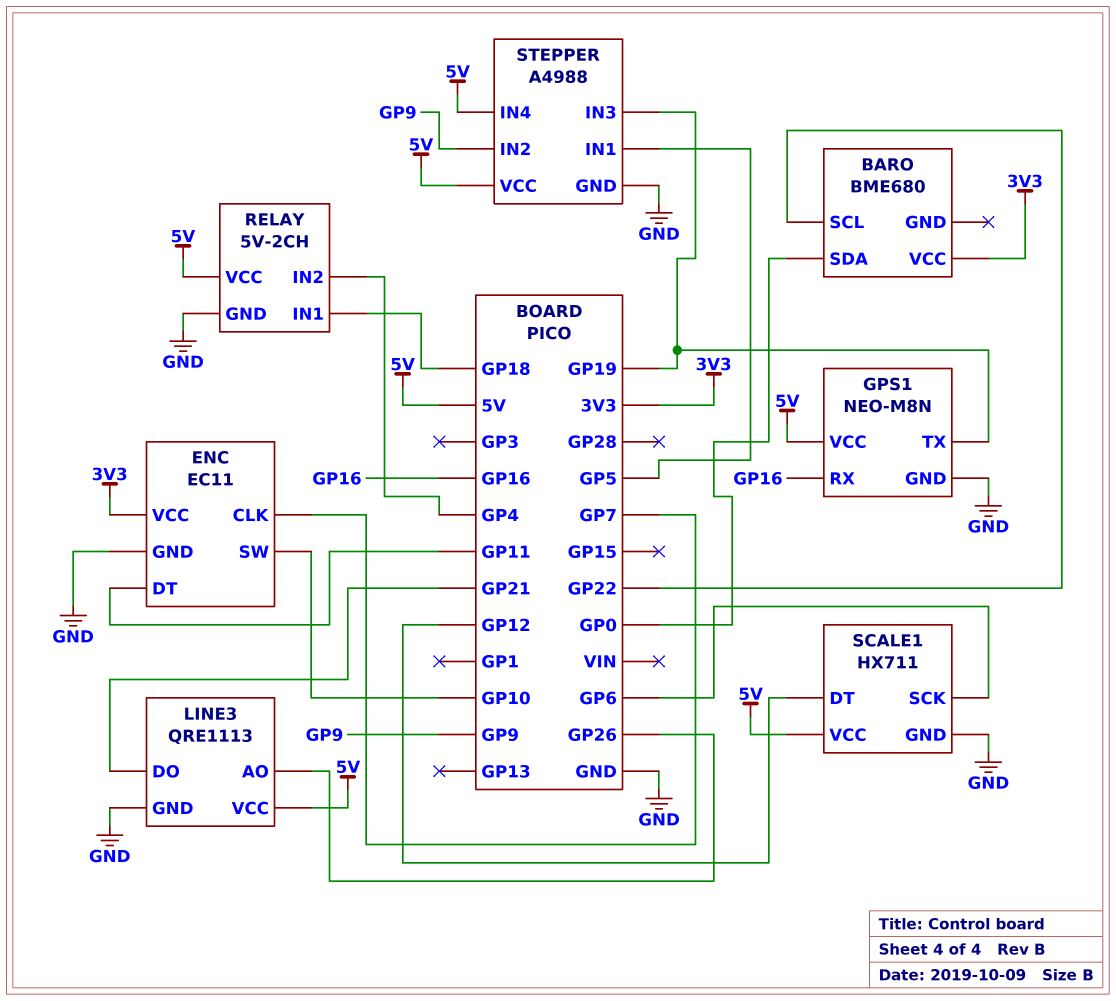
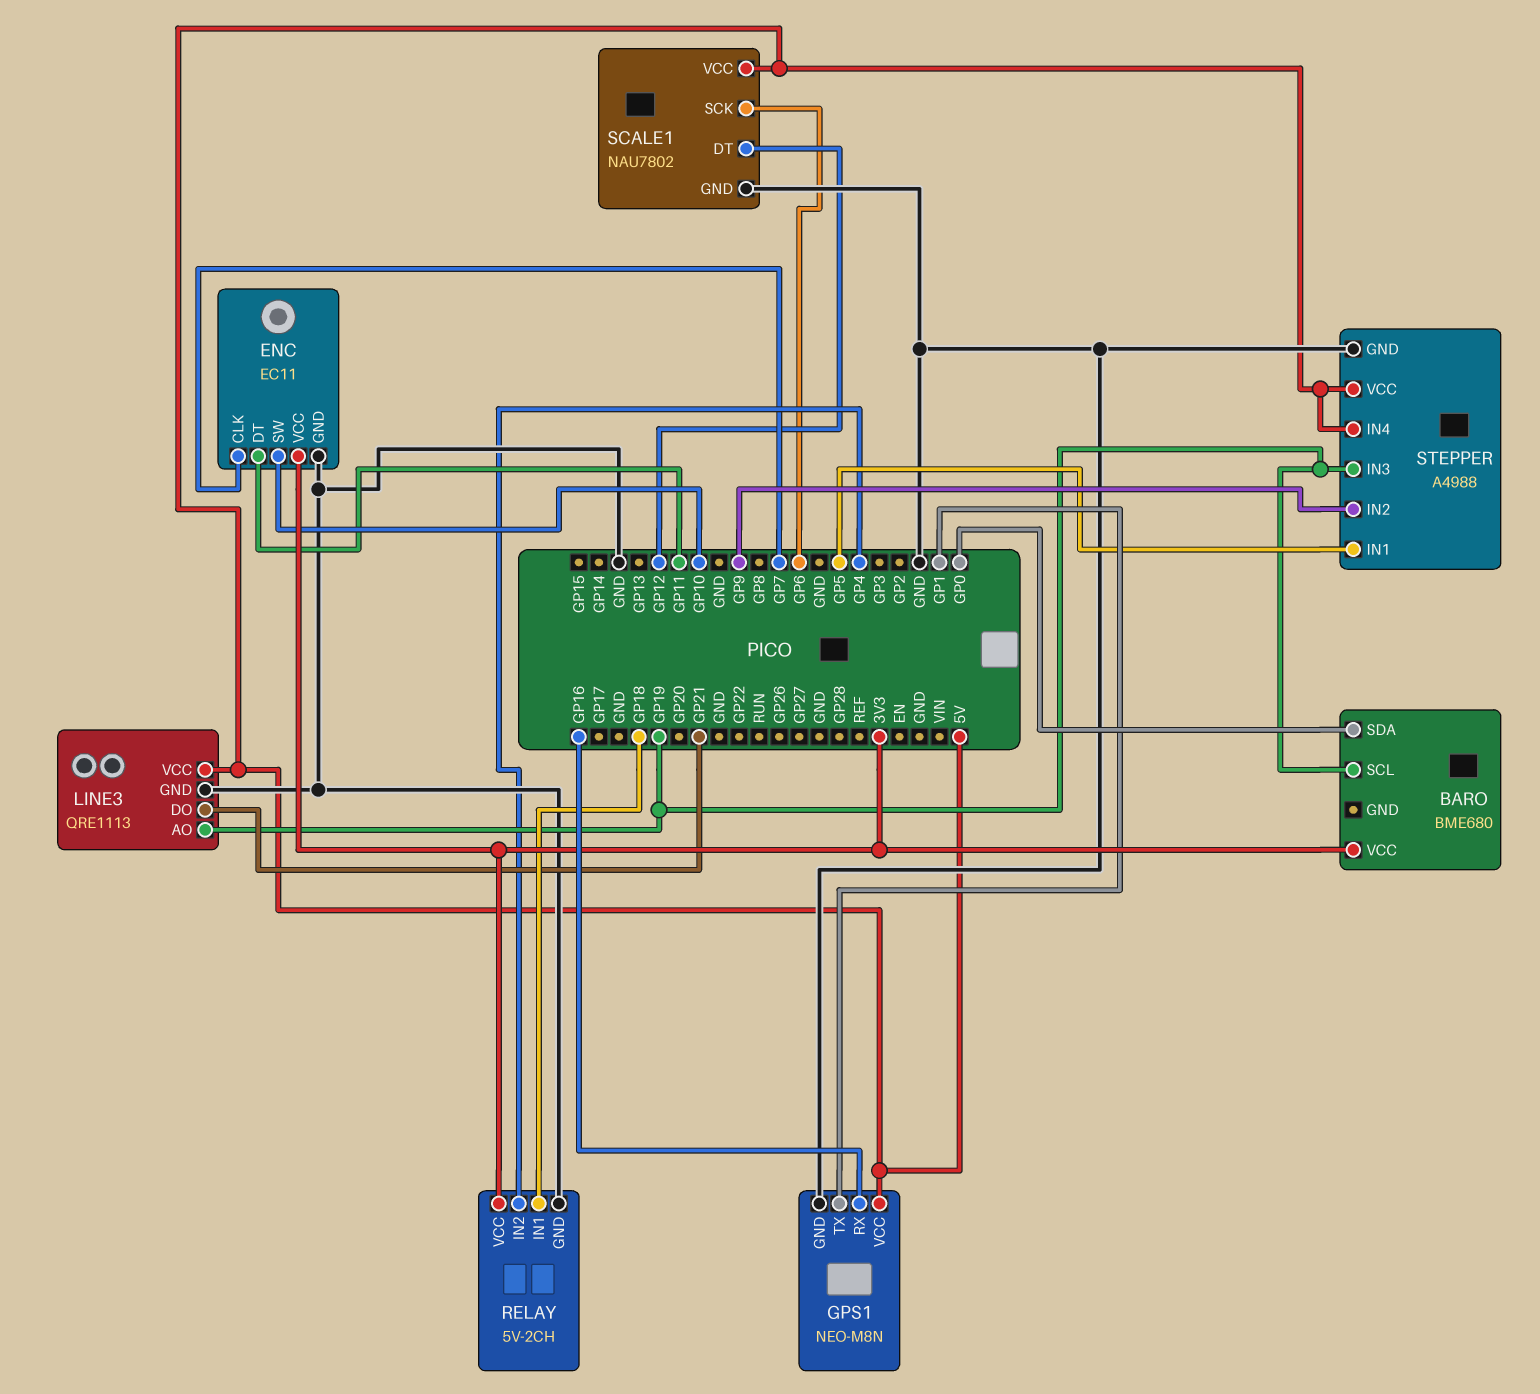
BARO pin SCL: GP22 -> GP19
GPS1 pin TX: GP19 -> GP1
LINE3 pin AO: GP26 -> GP19
RELAY pin VCC: 5V -> 3V3
SCALE1: HX711 -> NAU7802

